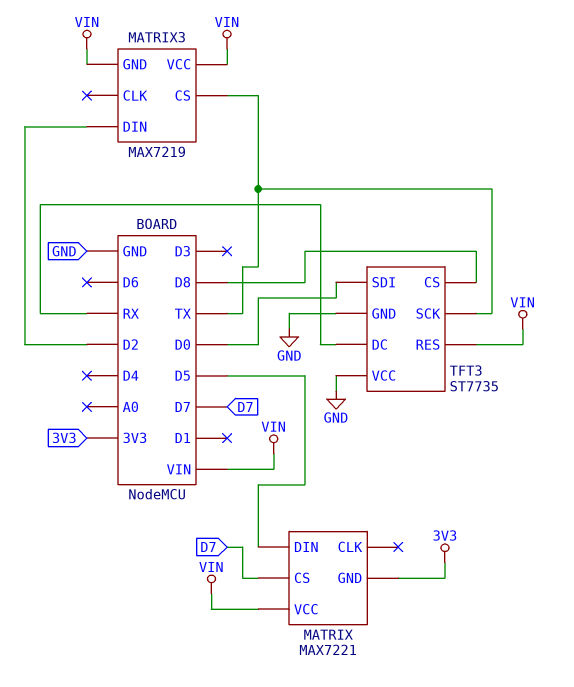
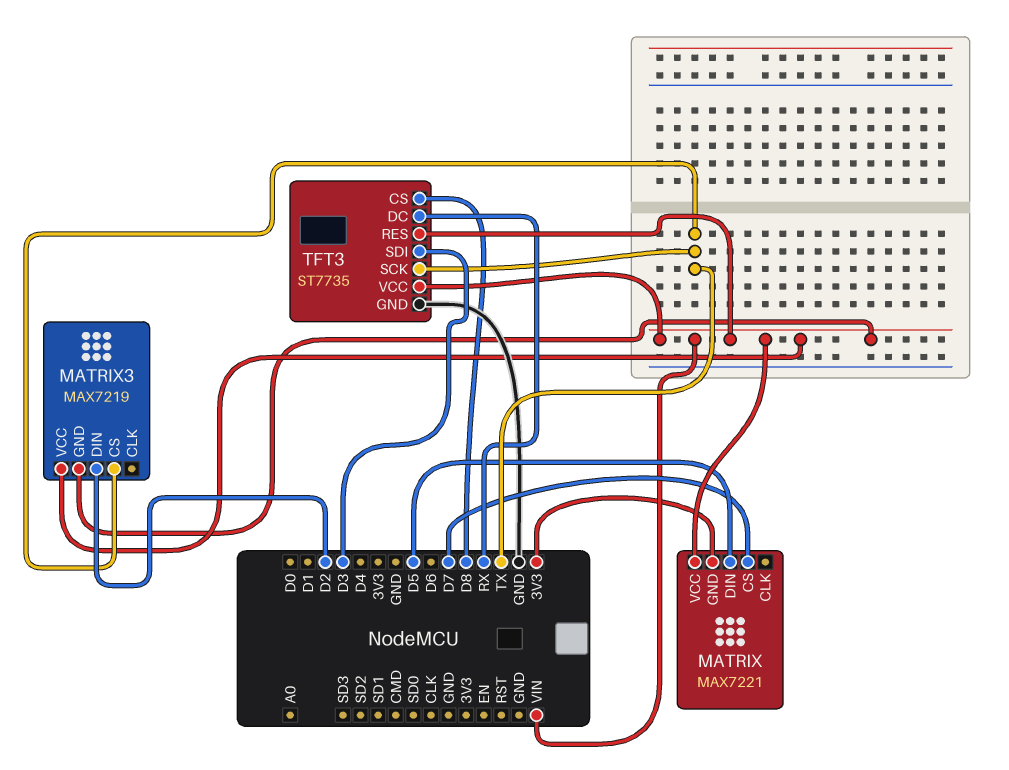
TFT3 pin SDI: D0 -> D3
TFT3 pin VCC: GND -> VIN

